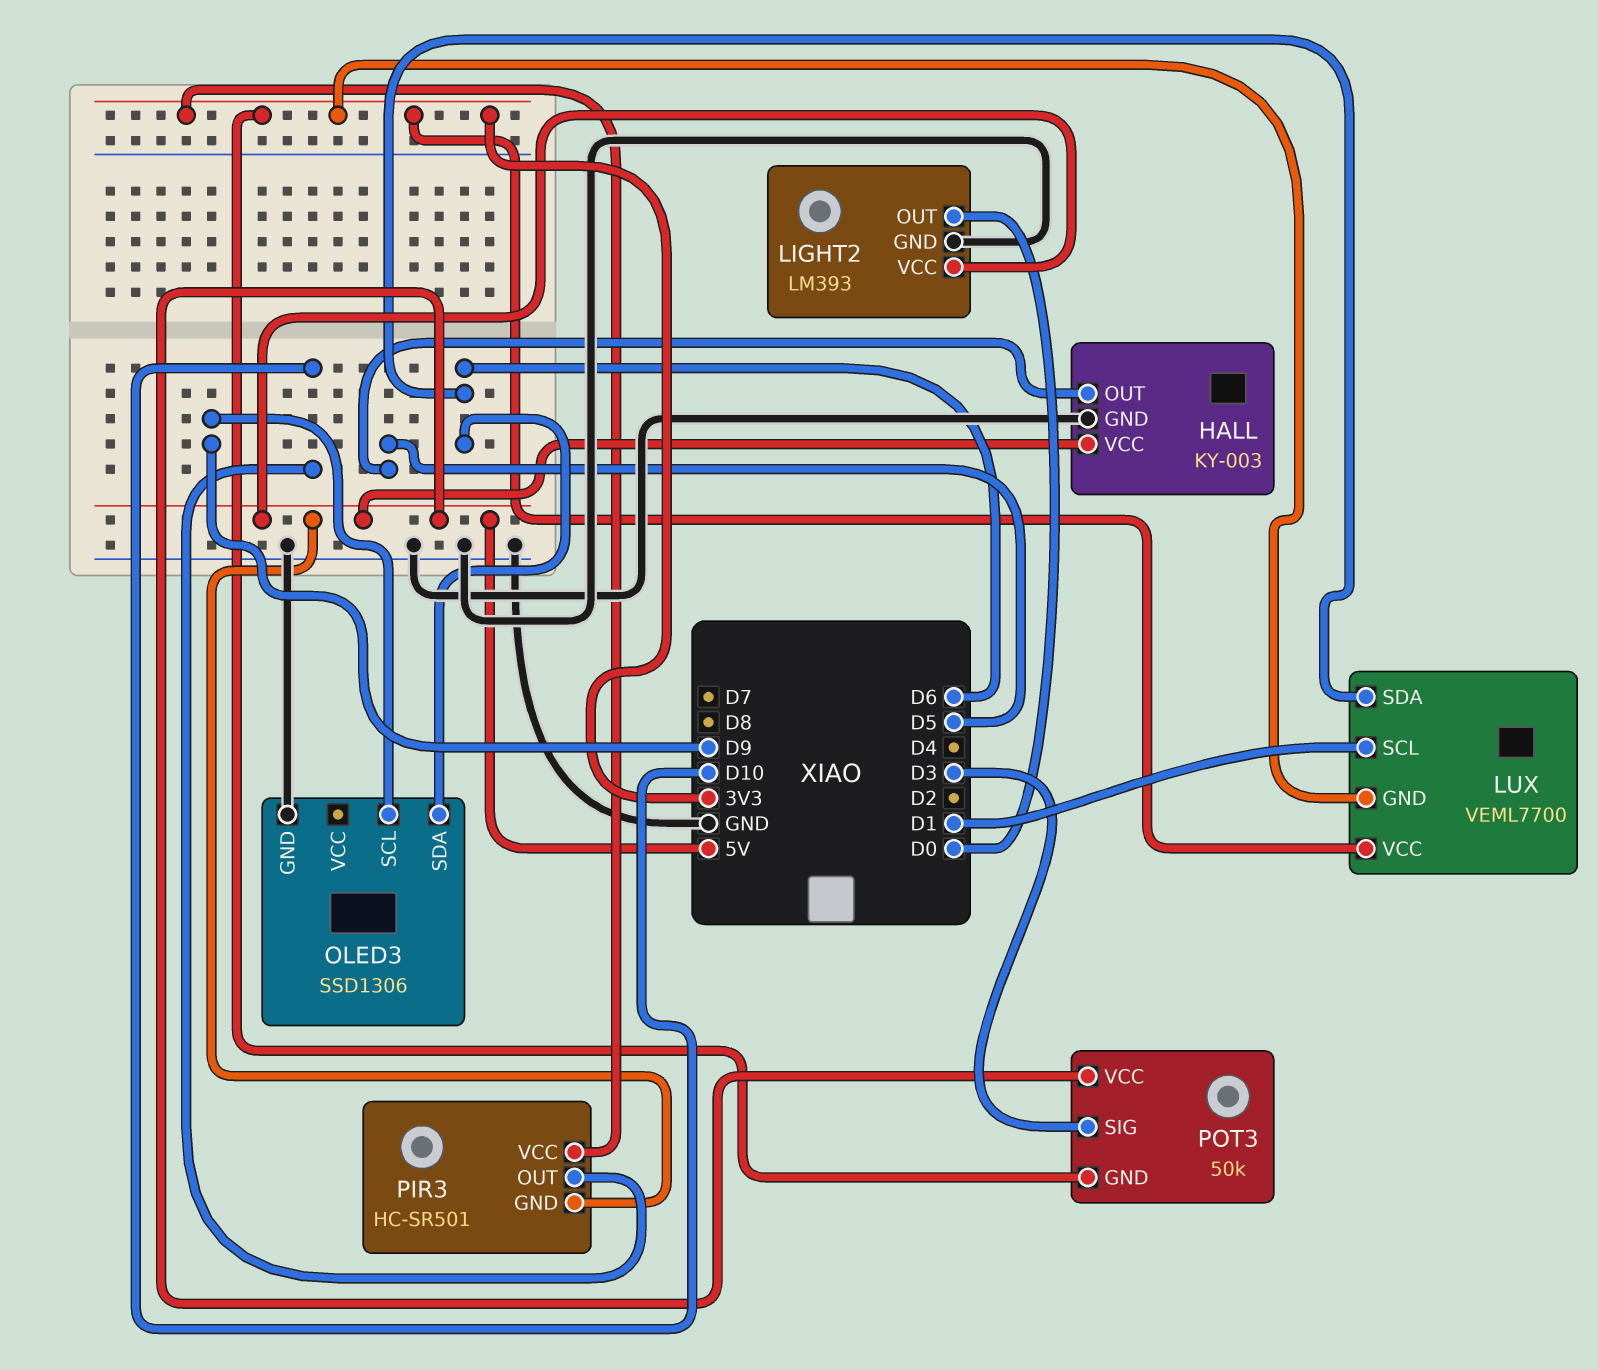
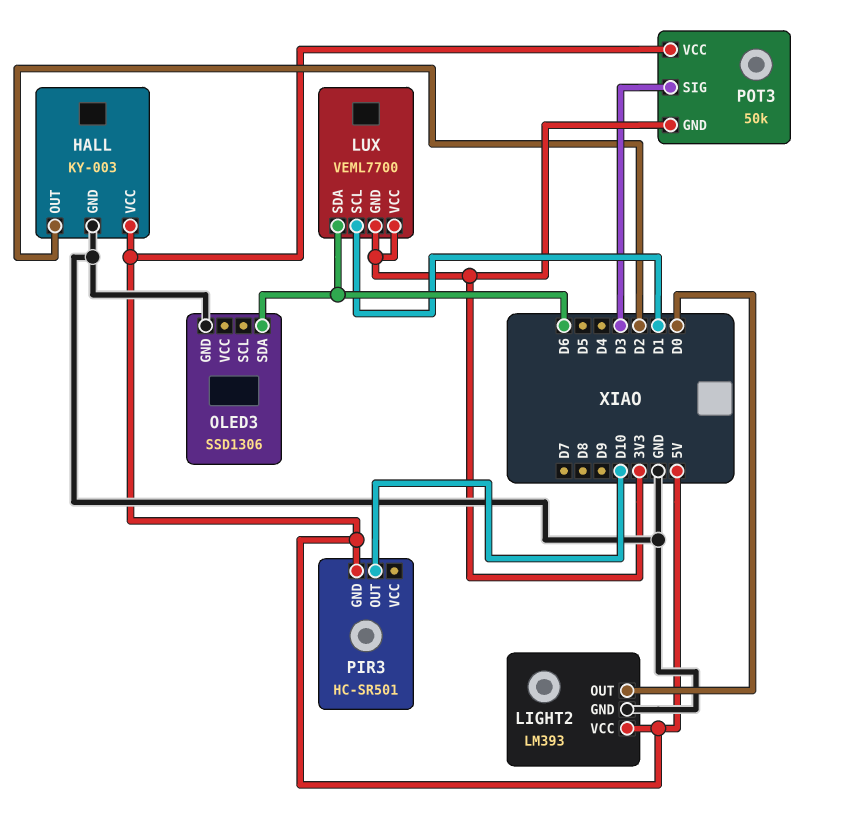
HALL pin OUT: D5 -> D2
OLED3 pin SCL: D9 -> none
PIR3 pin VCC: 3V3 -> none

